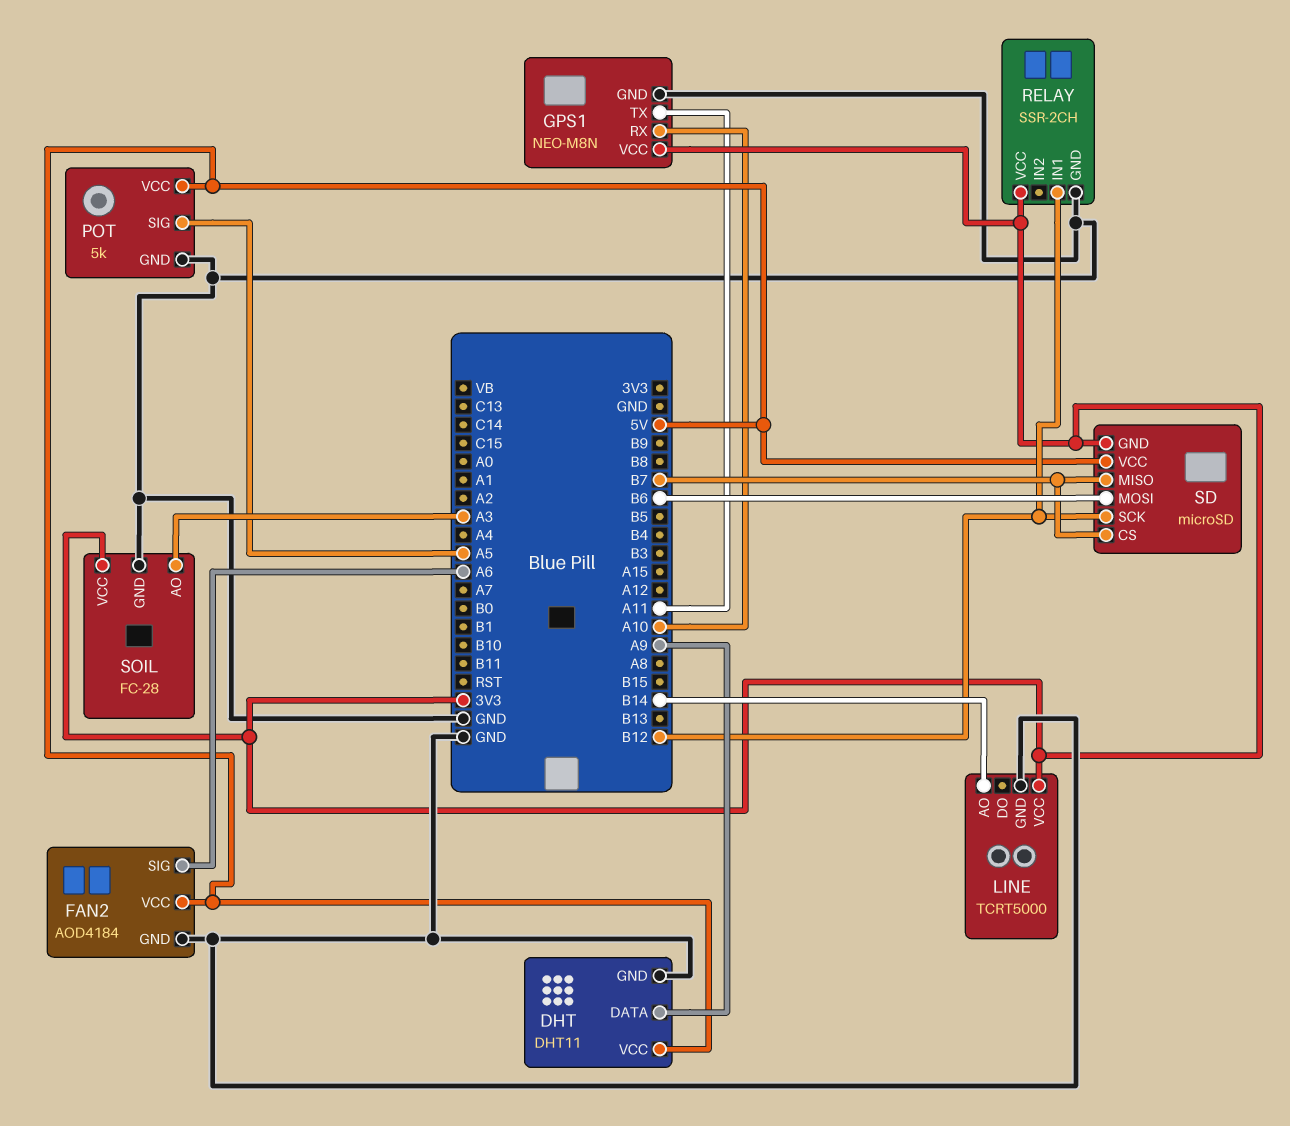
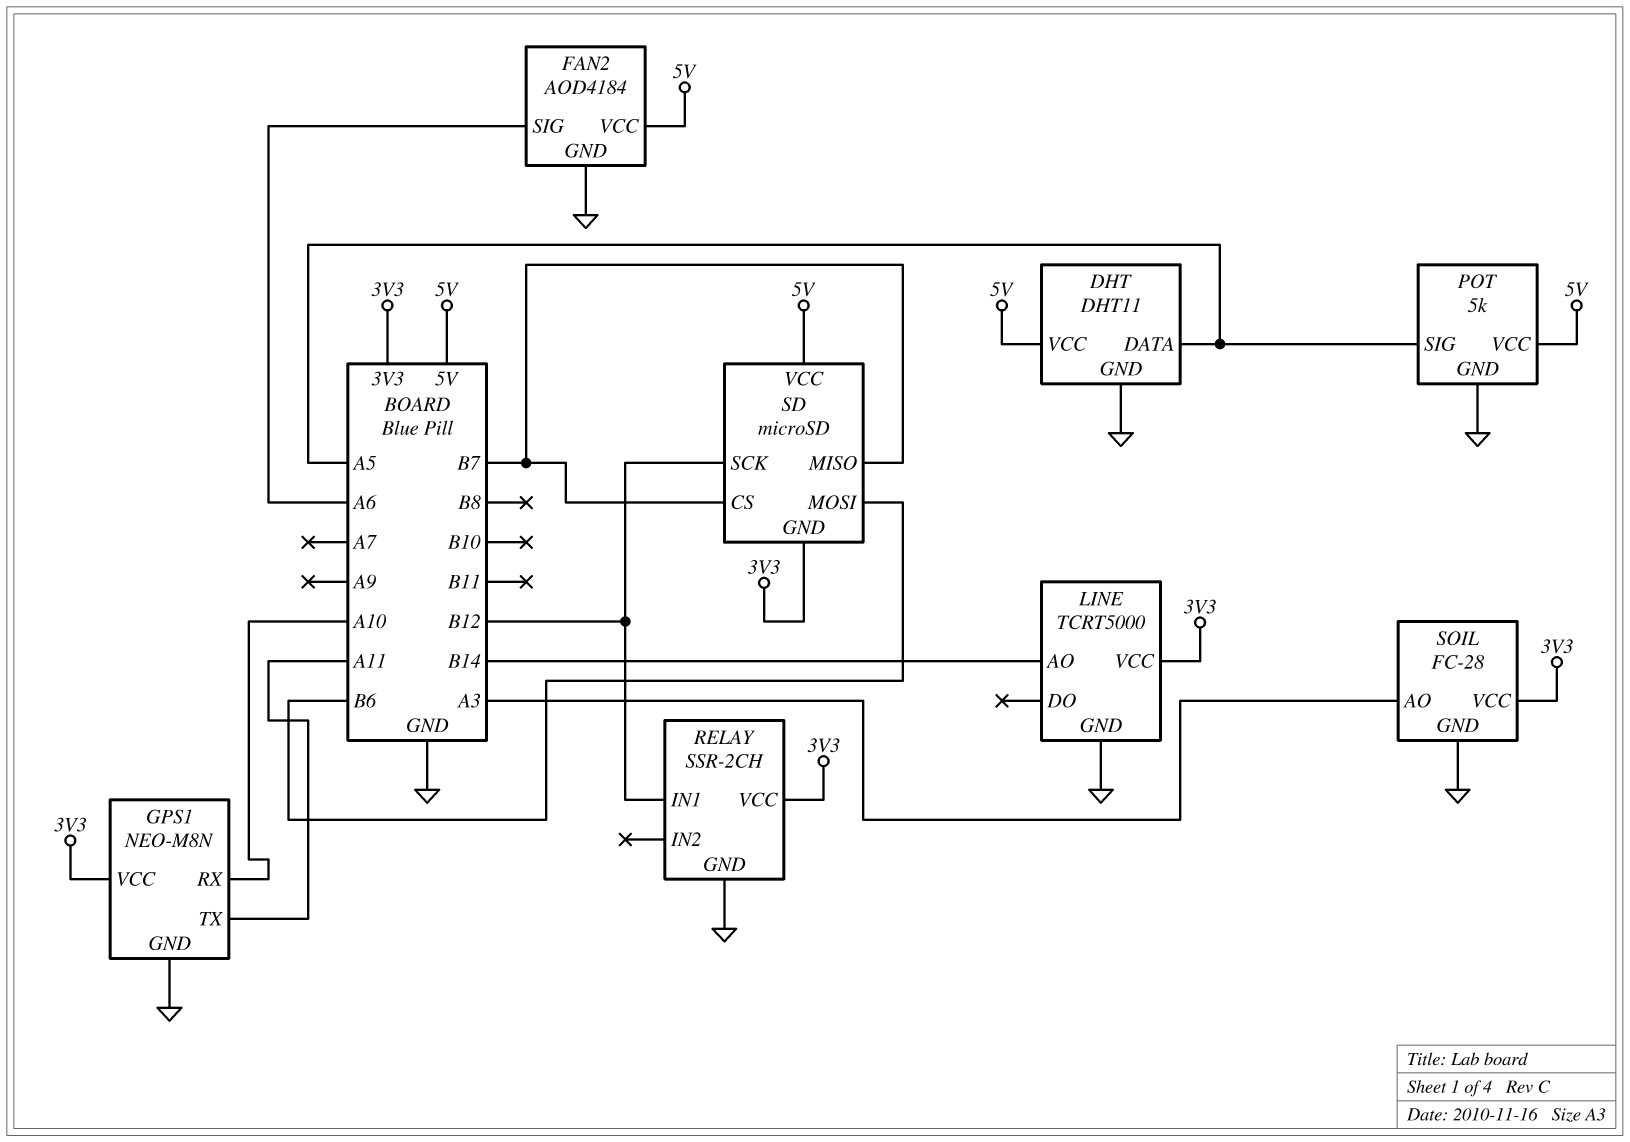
DHT pin DATA: A9 -> A5

